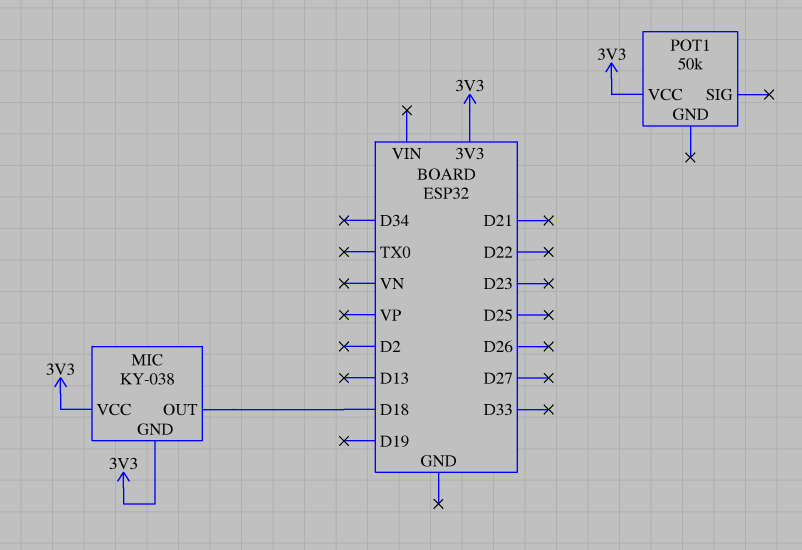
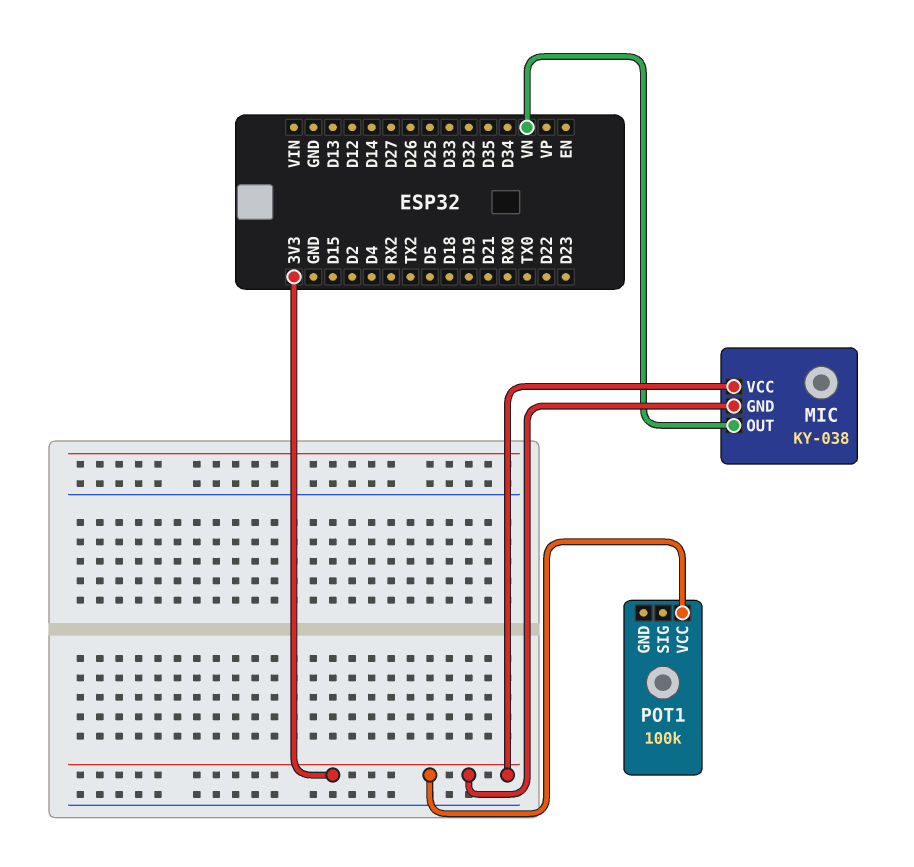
MIC pin OUT: D18 -> VN
POT1: 50k -> 100k

